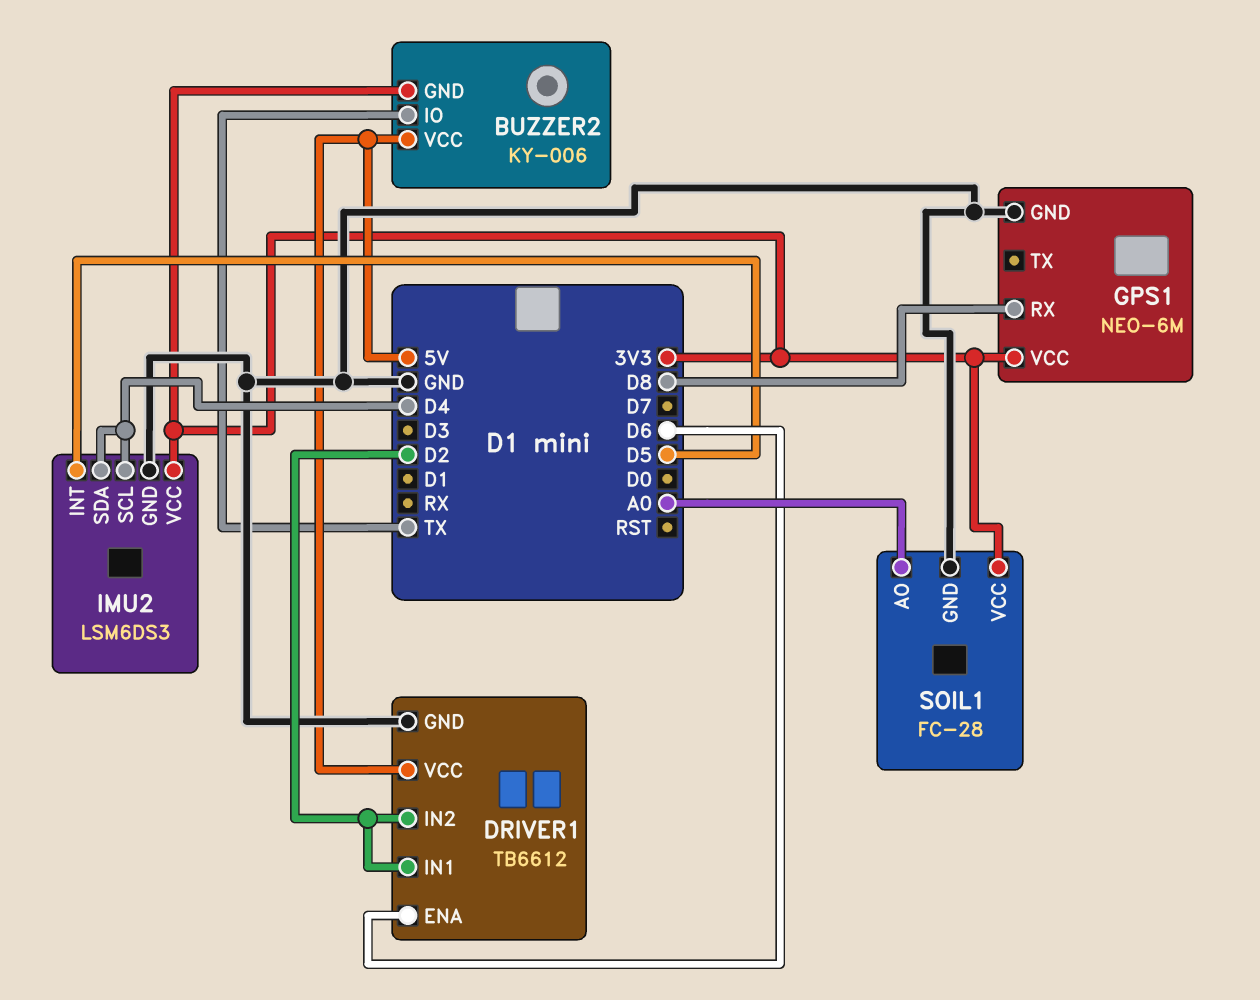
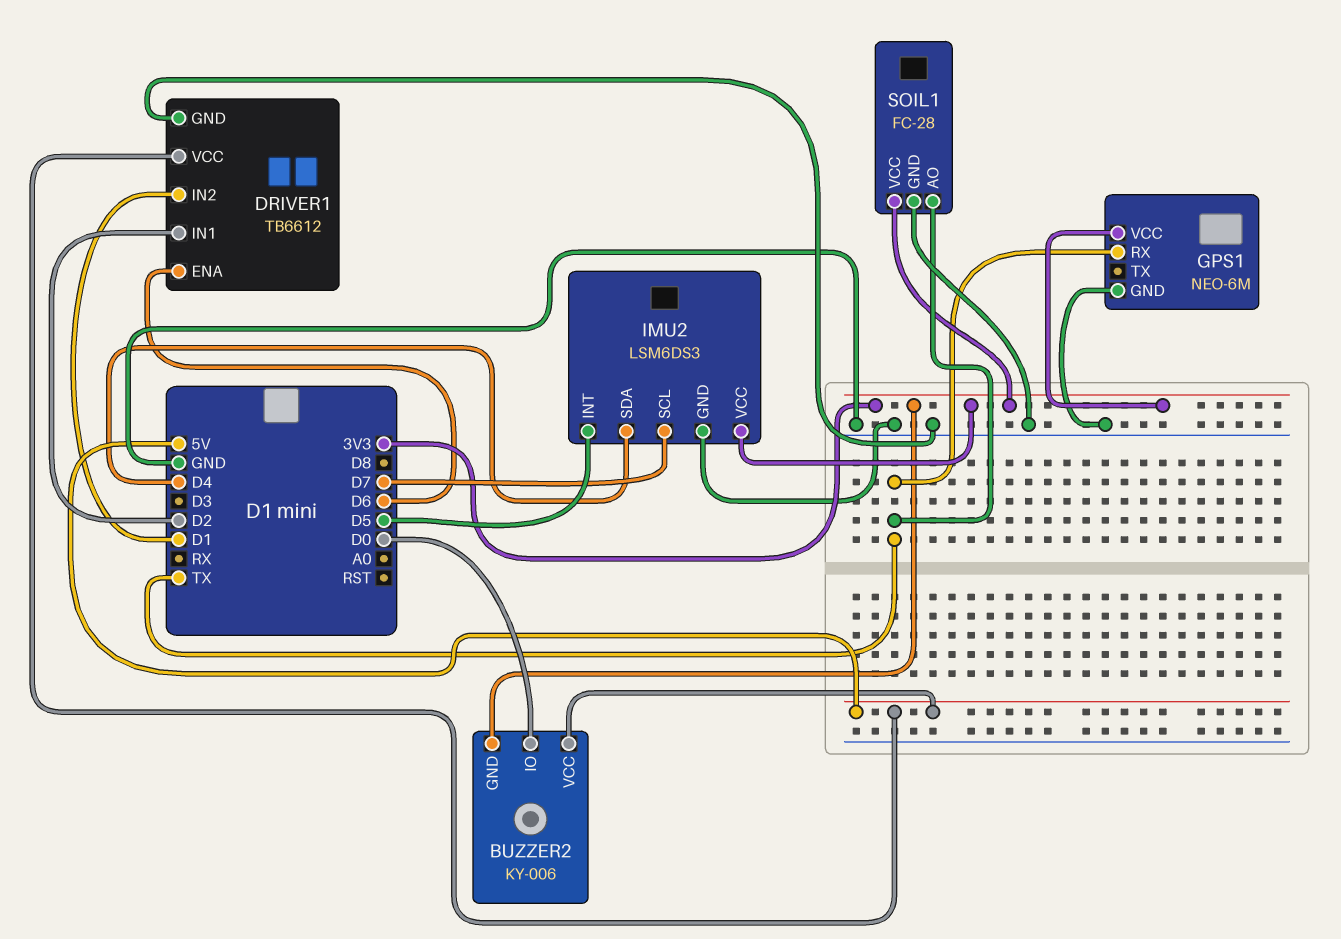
BUZZER2 pin IO: TX -> D0
DRIVER1 pin IN2: D2 -> D1
GPS1 pin RX: D8 -> TX
IMU2 pin SCL: D4 -> D7
SOIL1 pin AO: A0 -> TX

